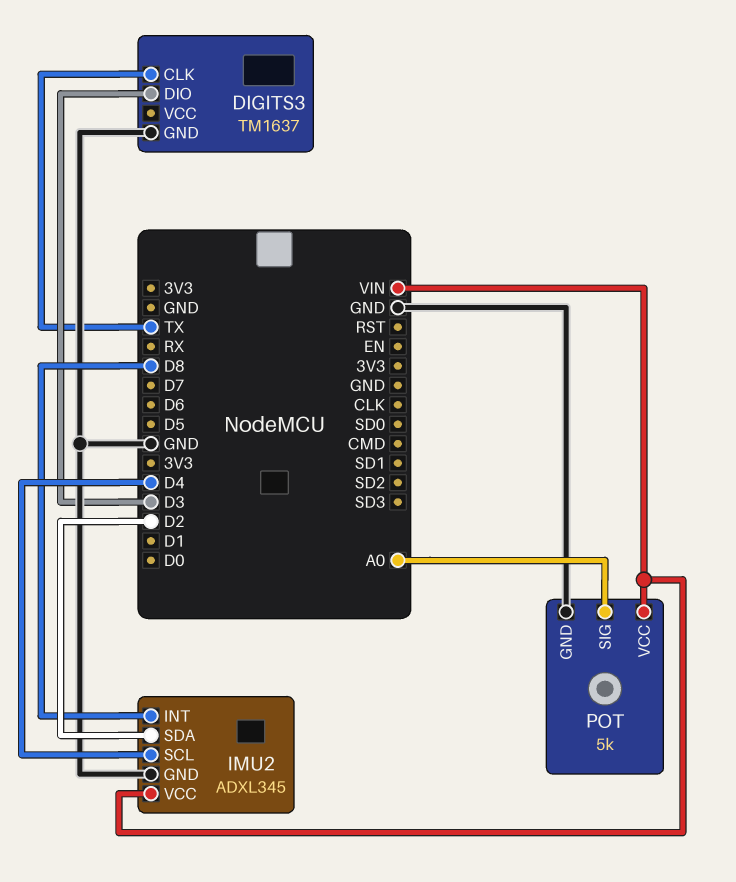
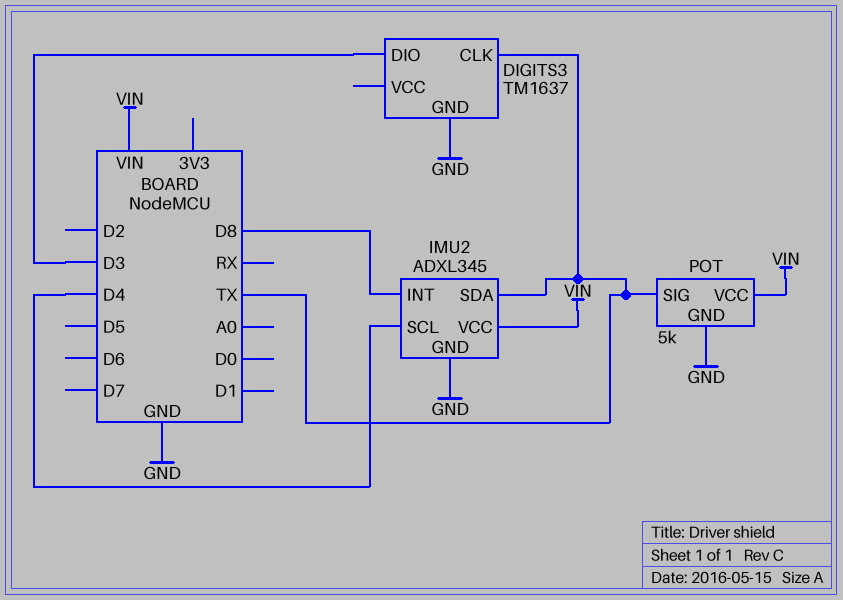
IMU2 pin SDA: D2 -> TX
POT pin SIG: A0 -> TX

